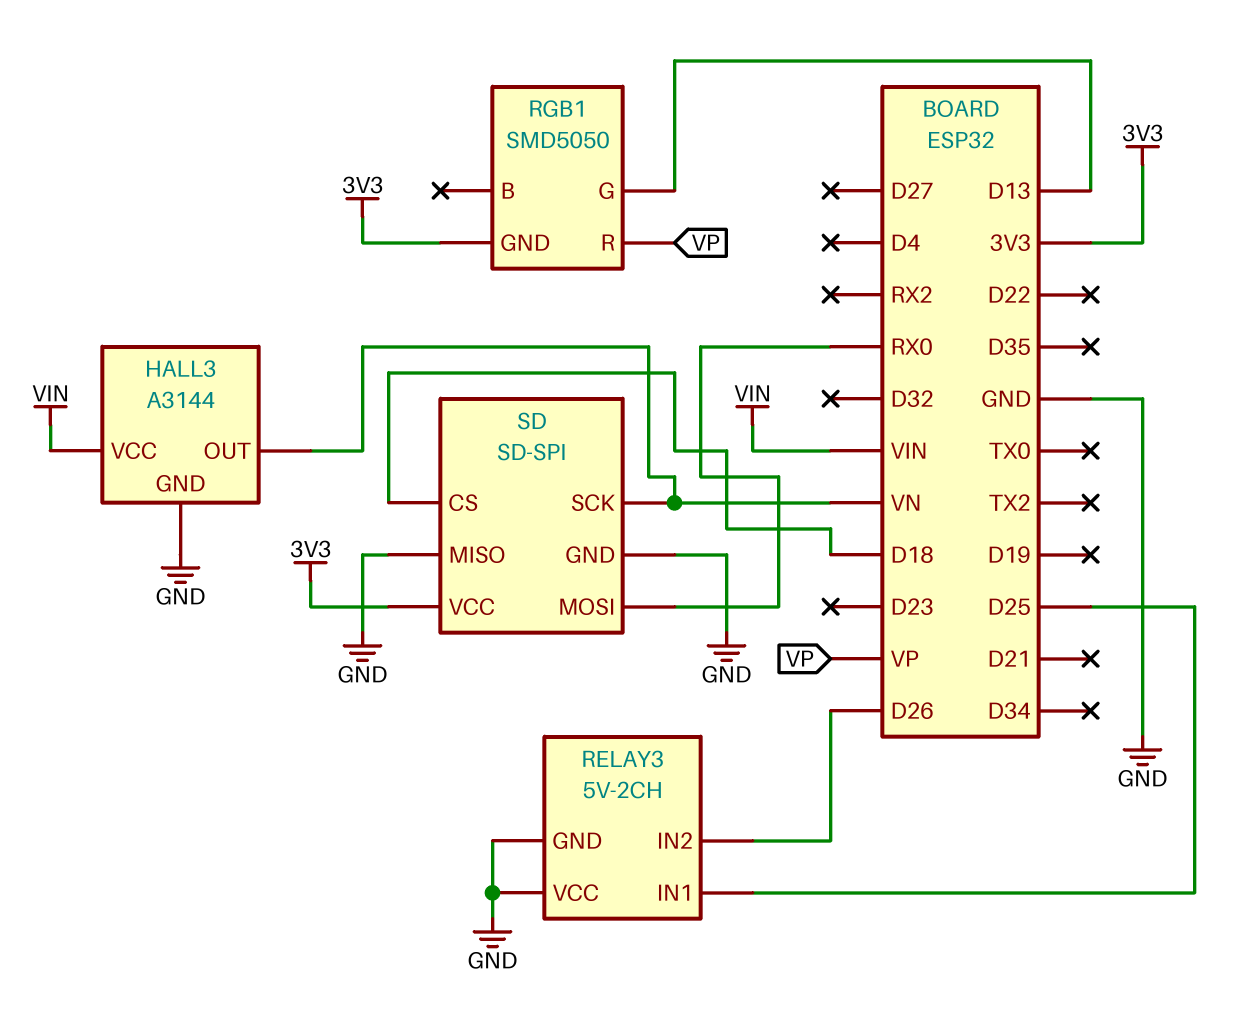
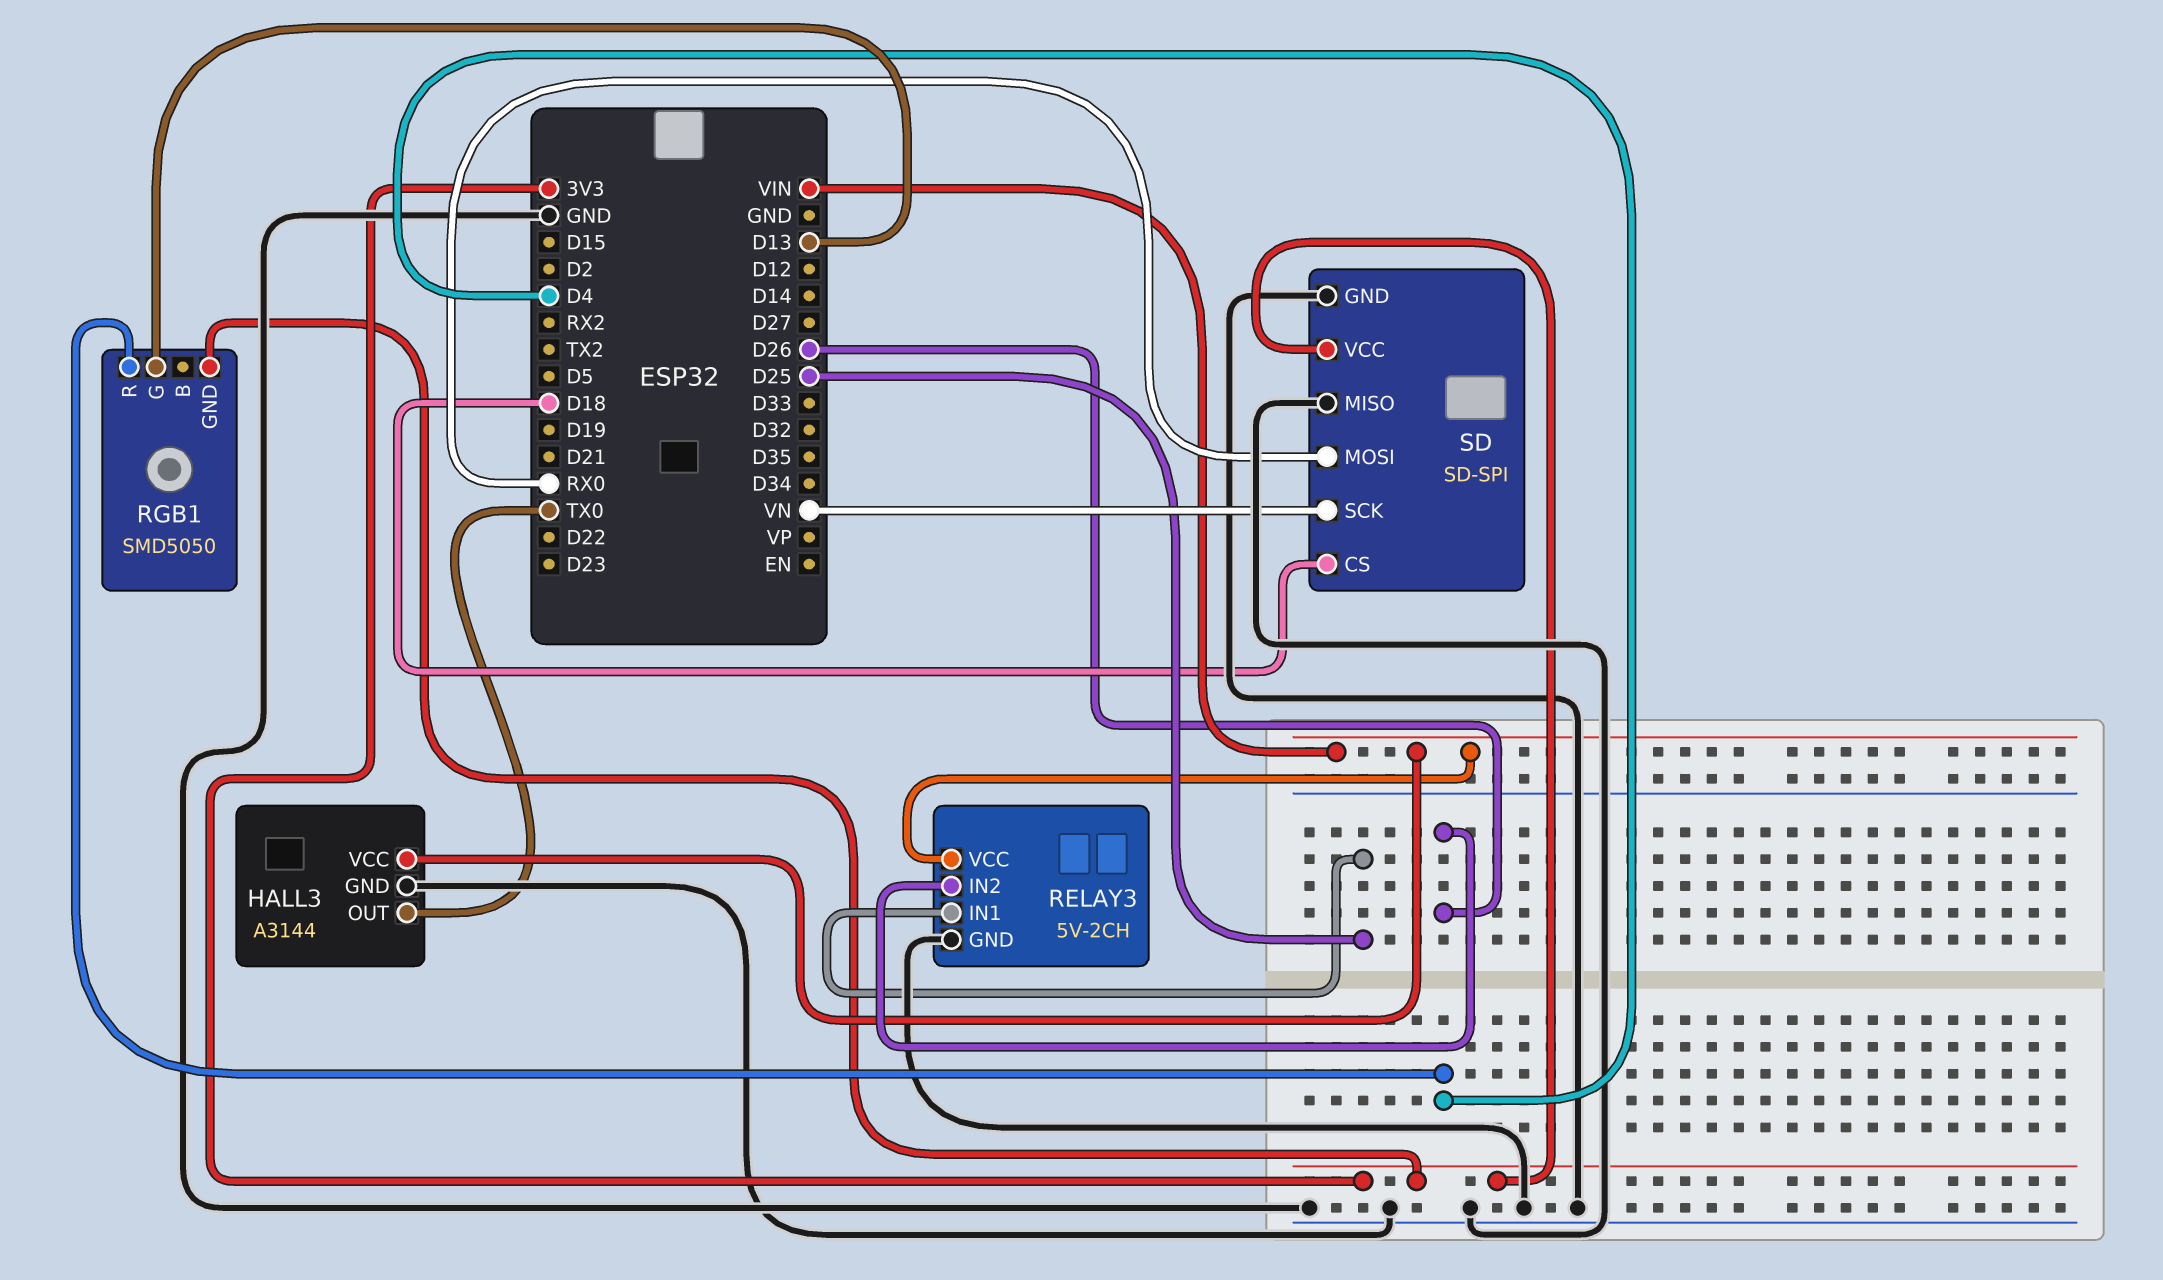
HALL3 pin OUT: VN -> TX0
RELAY3 pin VCC: GND -> VIN
RGB1 pin R: VP -> D4

